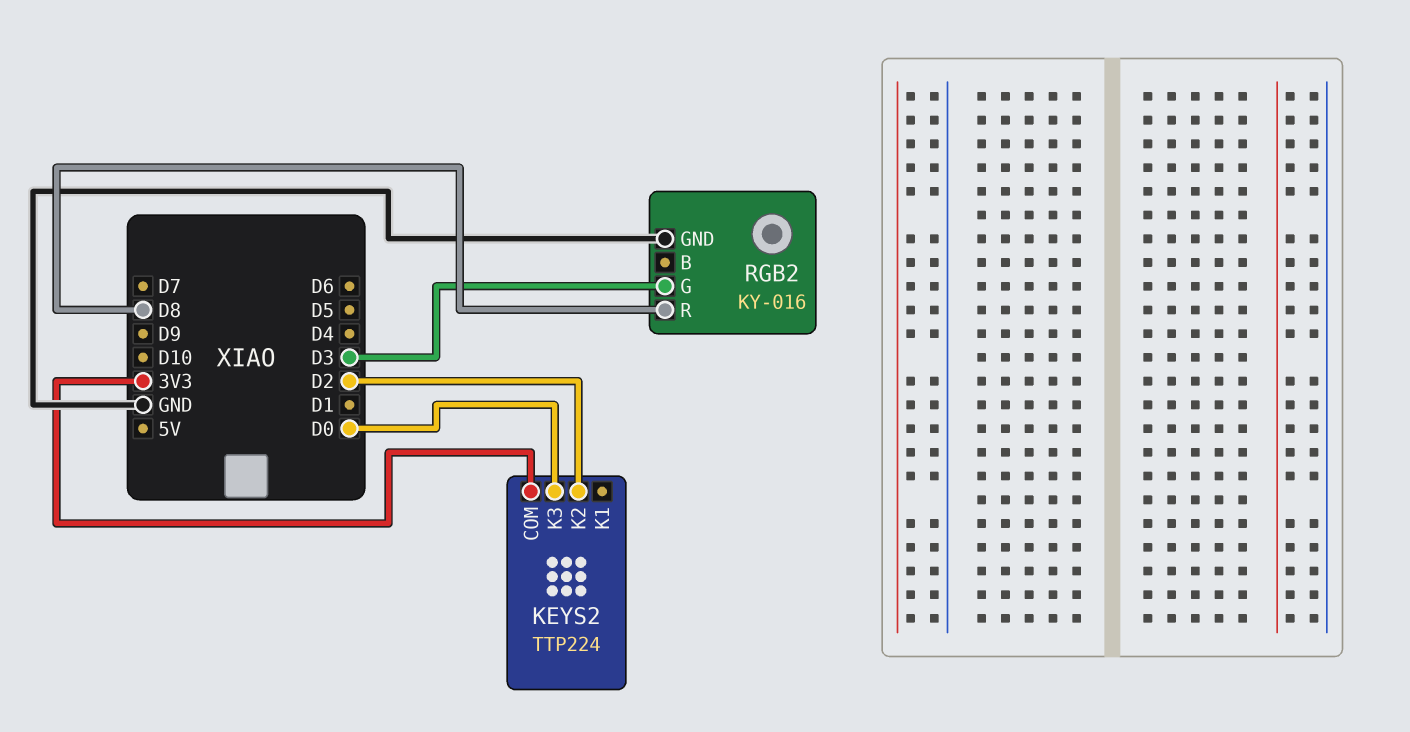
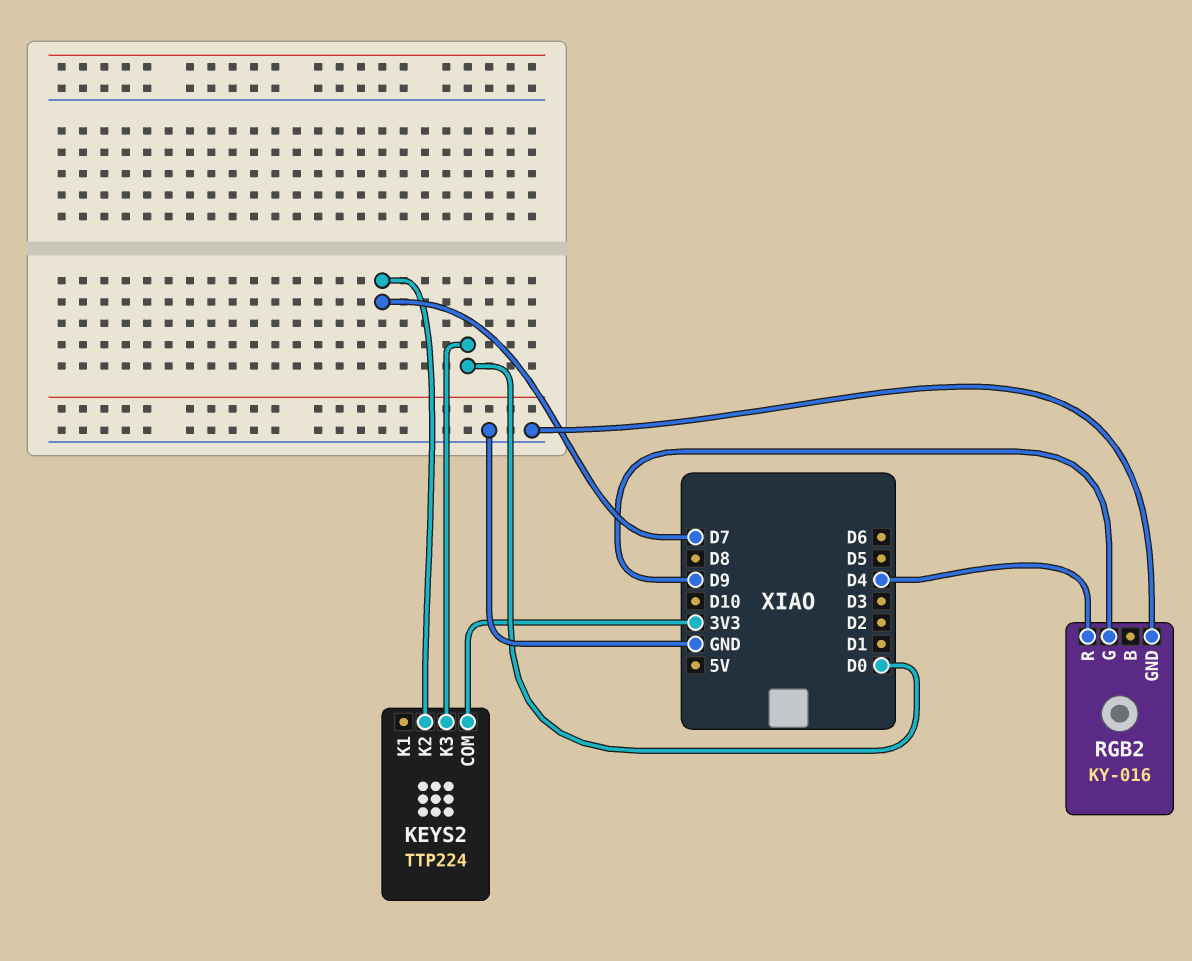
KEYS2 pin K2: D2 -> D7
RGB2 pin G: D3 -> D9
RGB2 pin R: D8 -> D4

